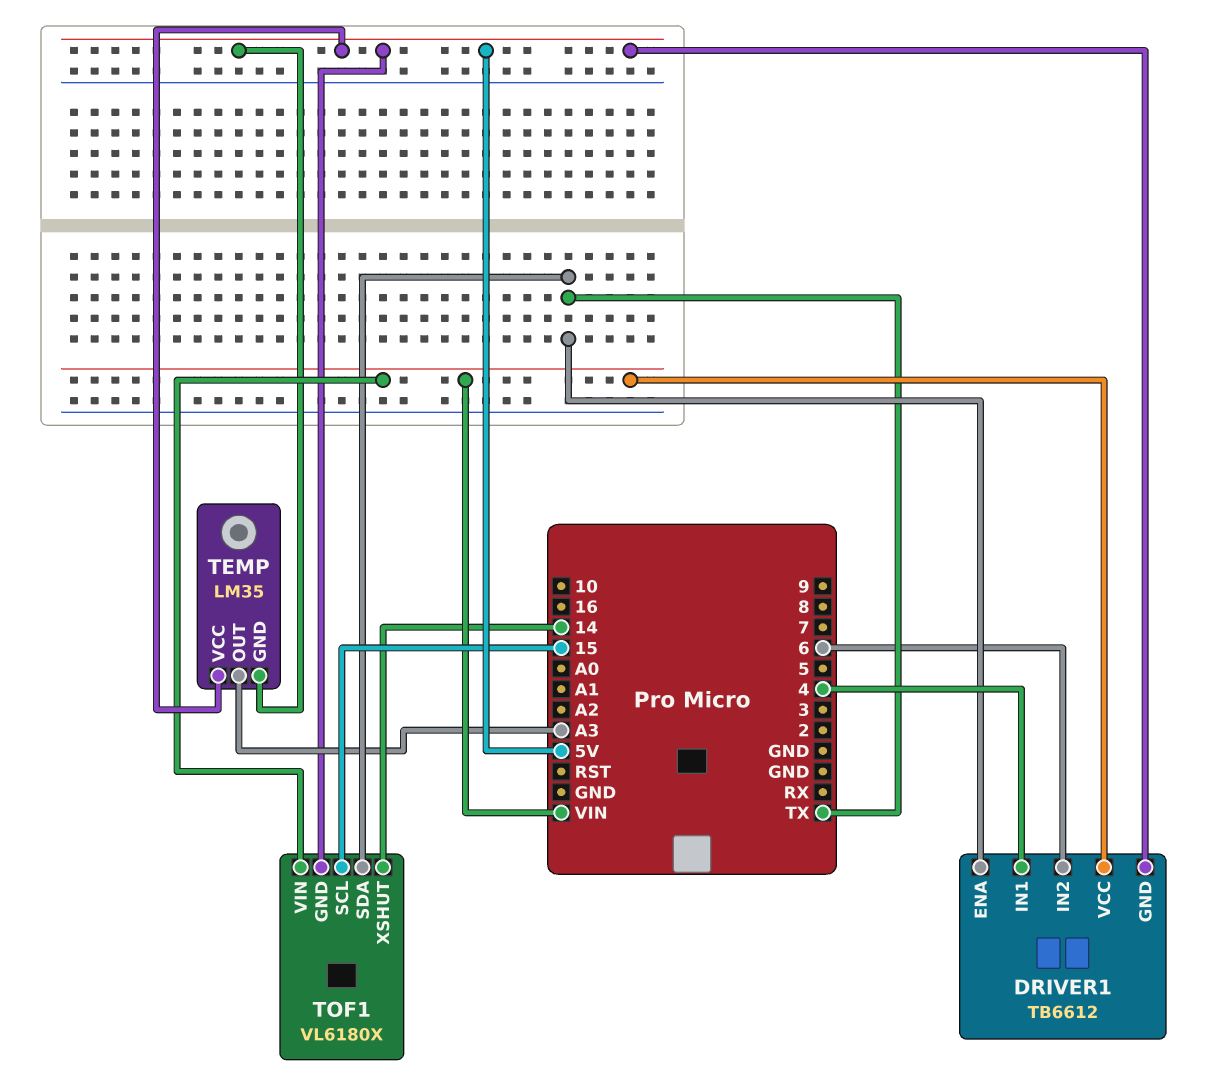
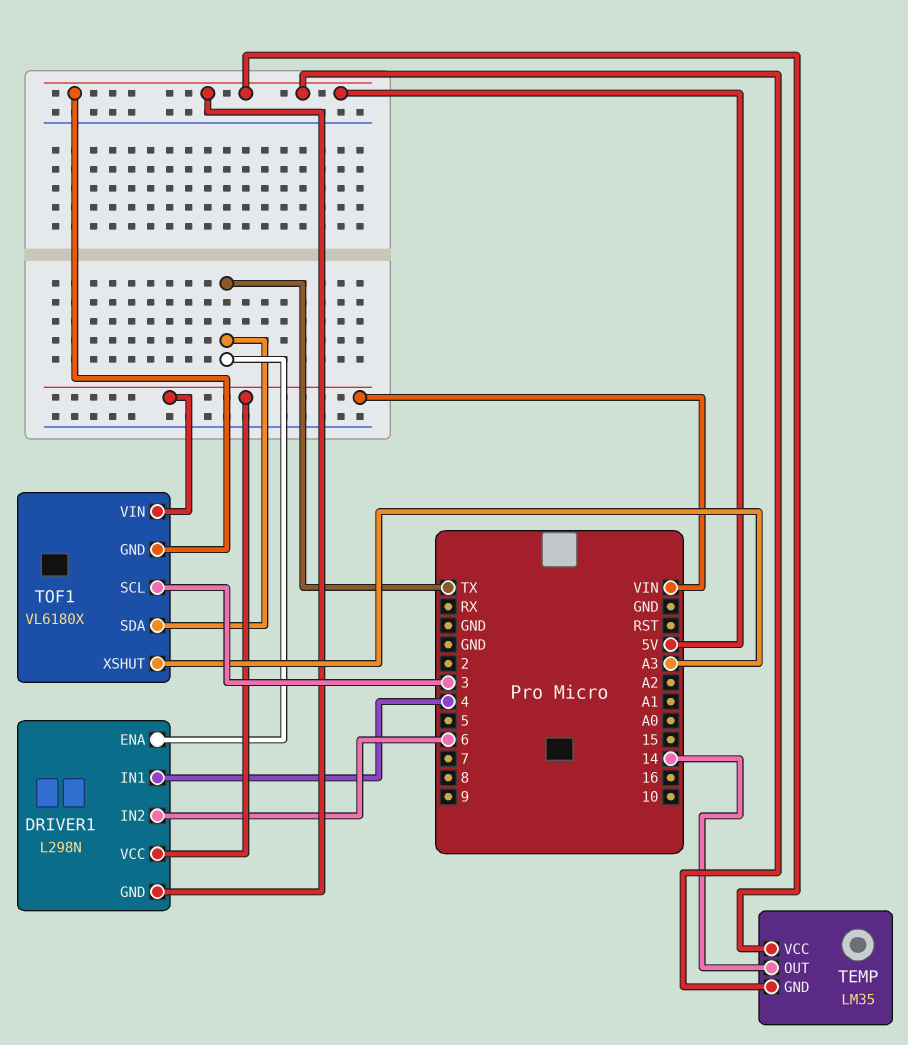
DRIVER1: TB6612 -> L298N
TEMP pin OUT: A3 -> 14
TOF1 pin SCL: 15 -> 3
TOF1 pin XSHUT: 14 -> A3

